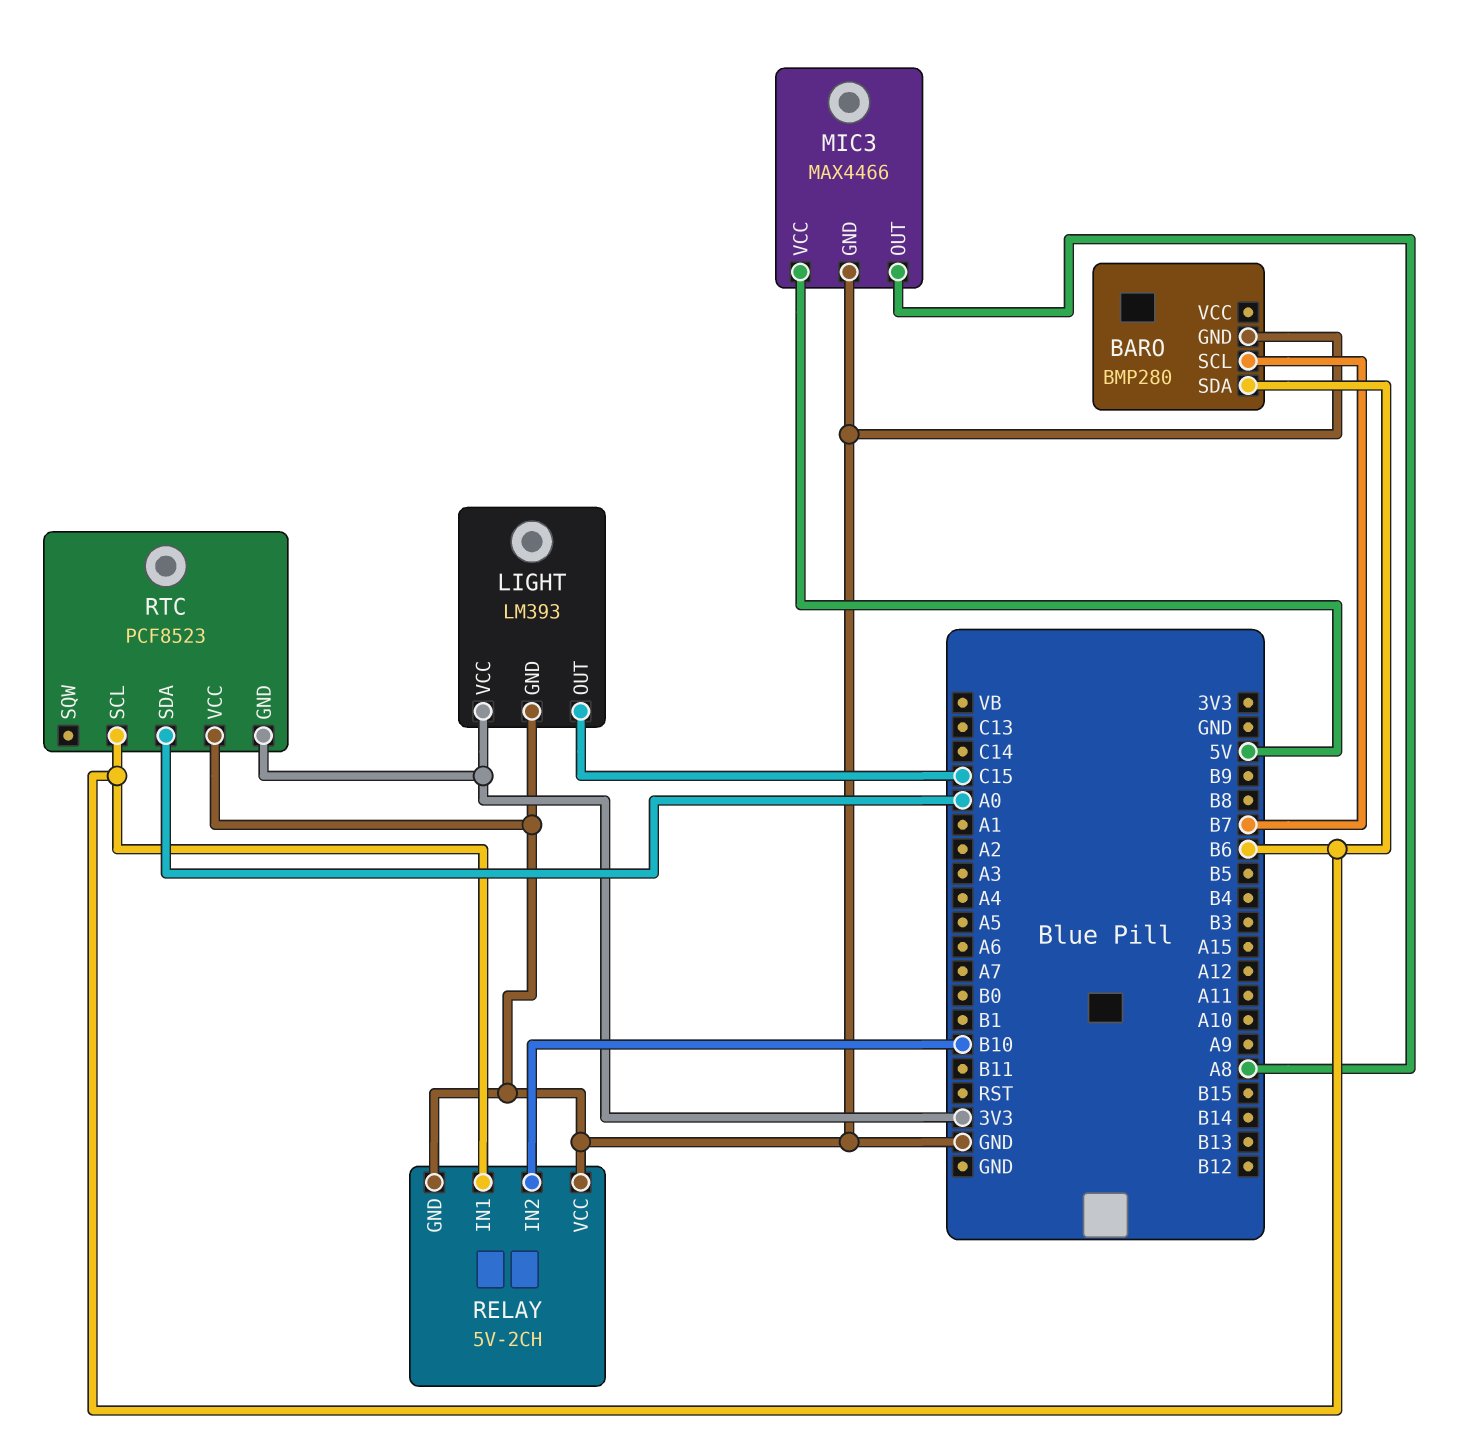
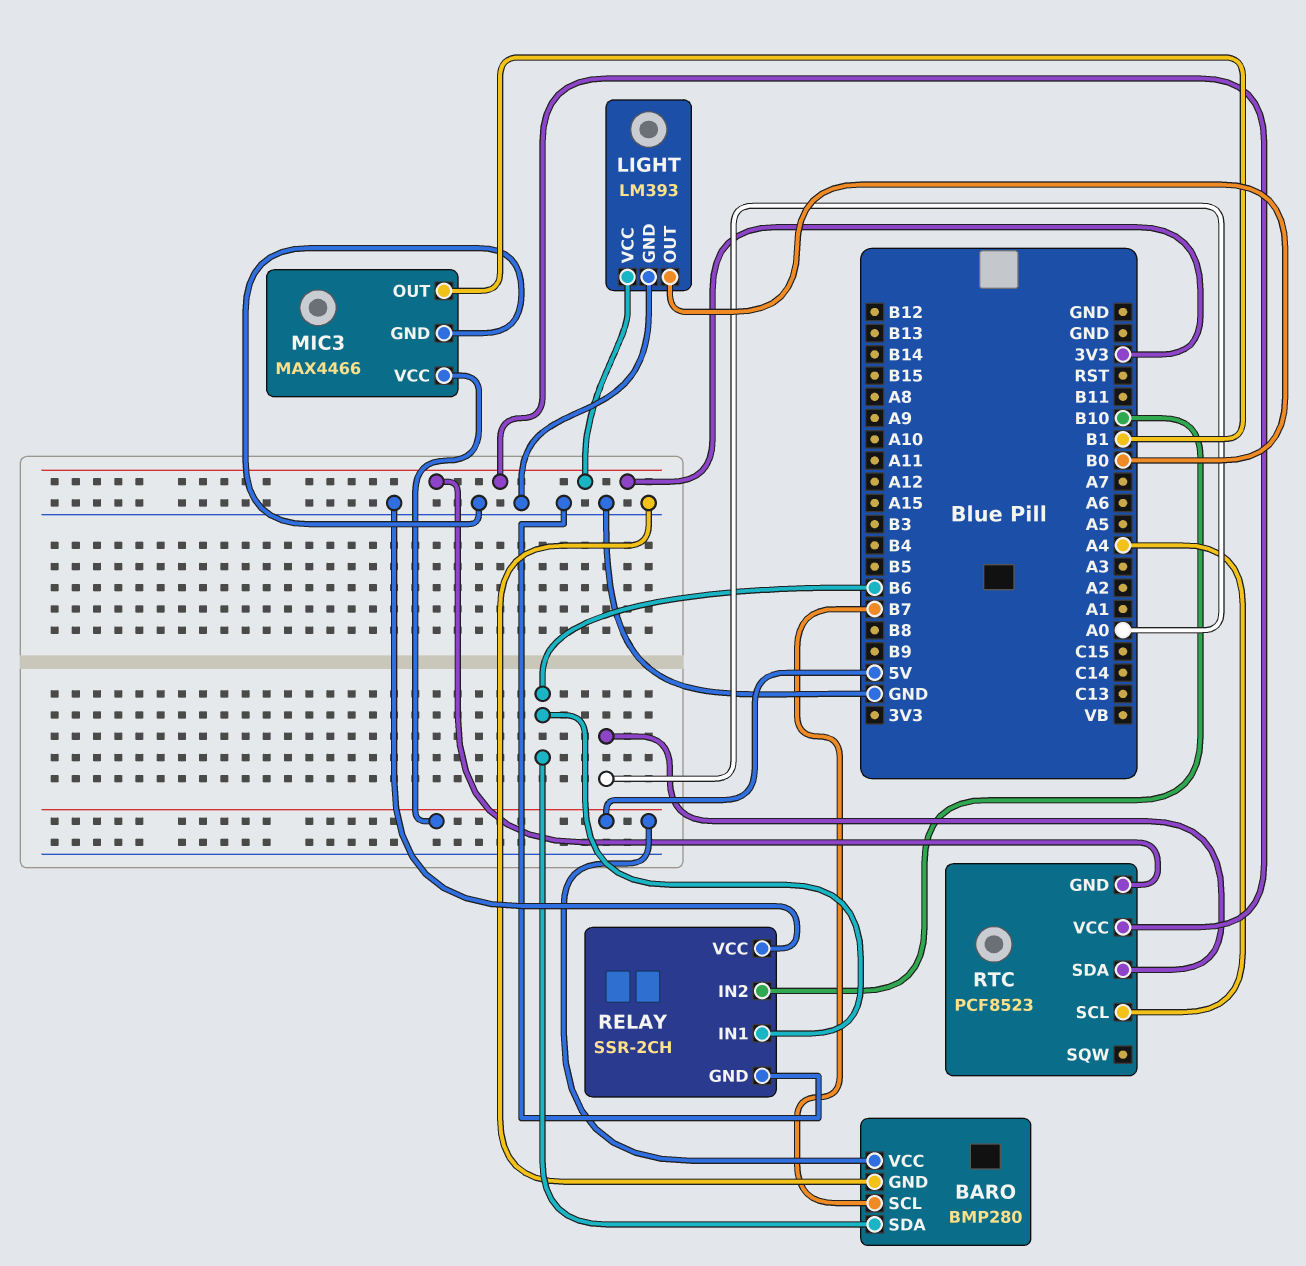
BARO pin VCC: none -> 5V
LIGHT pin OUT: C15 -> B0
MIC3 pin OUT: A8 -> B1
RELAY: 5V-2CH -> SSR-2CH
RTC pin SCL: B6 -> A4
RTC pin VCC: GND -> 3V3

